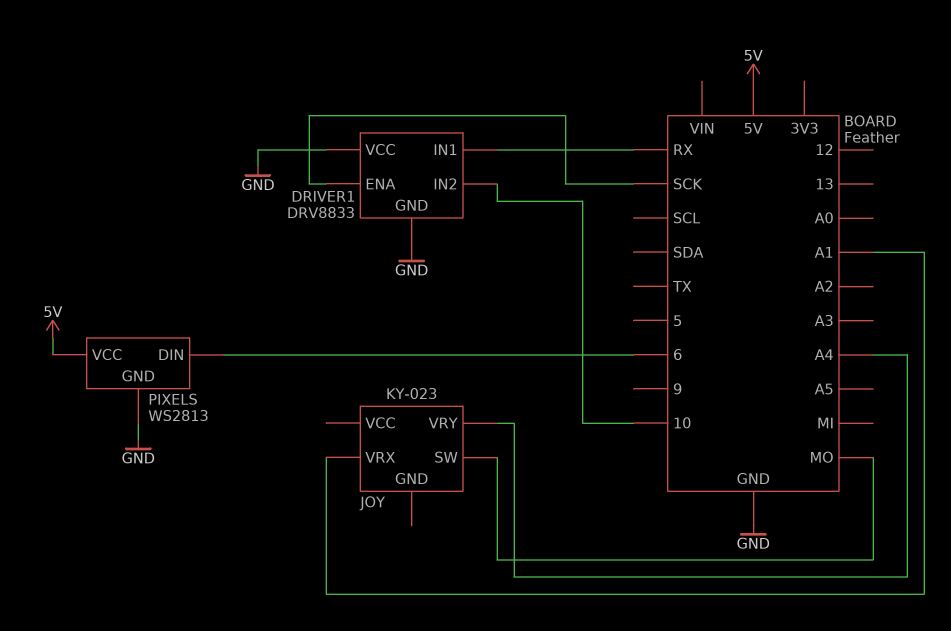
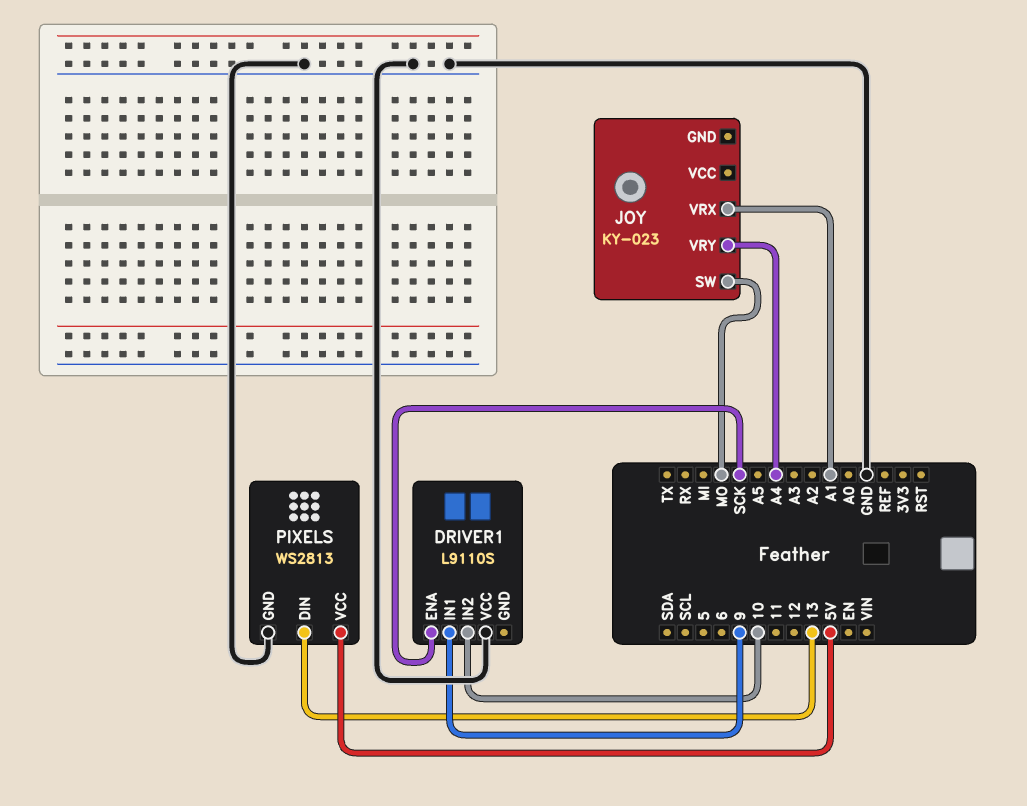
DRIVER1: DRV8833 -> L9110S
DRIVER1 pin GND: GND -> none
DRIVER1 pin IN1: RX -> 9
PIXELS pin DIN: 6 -> 13

